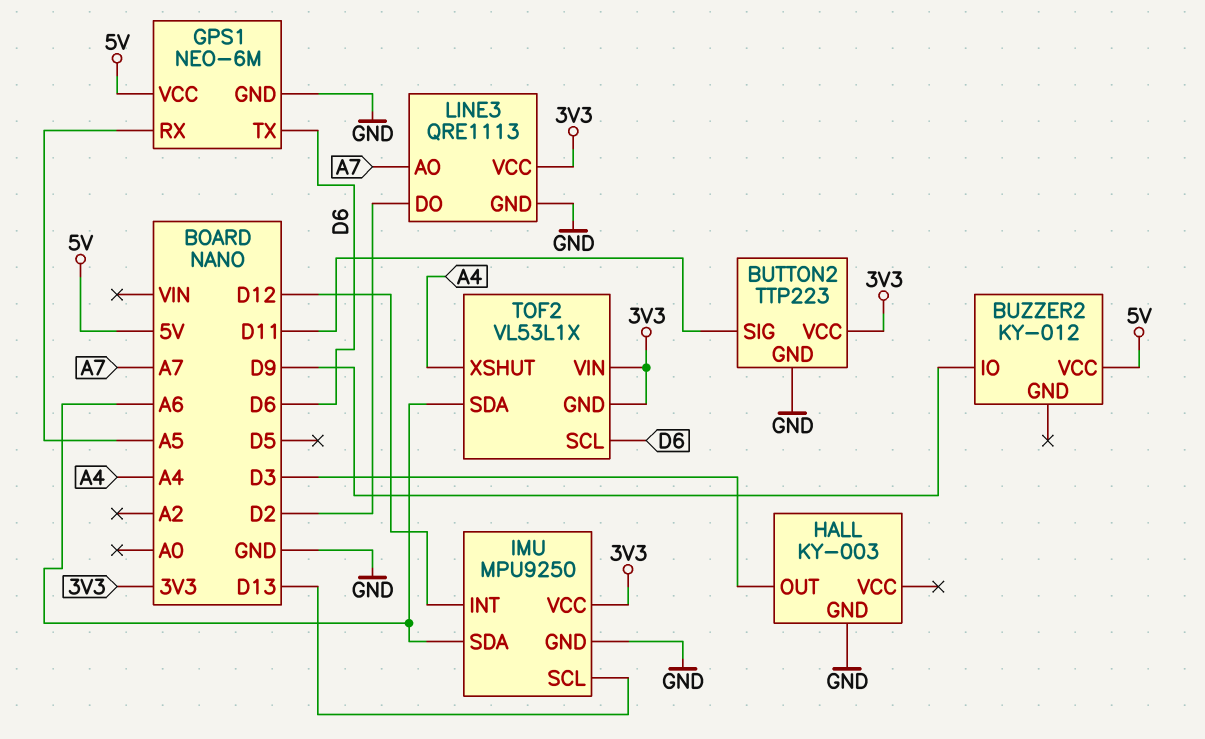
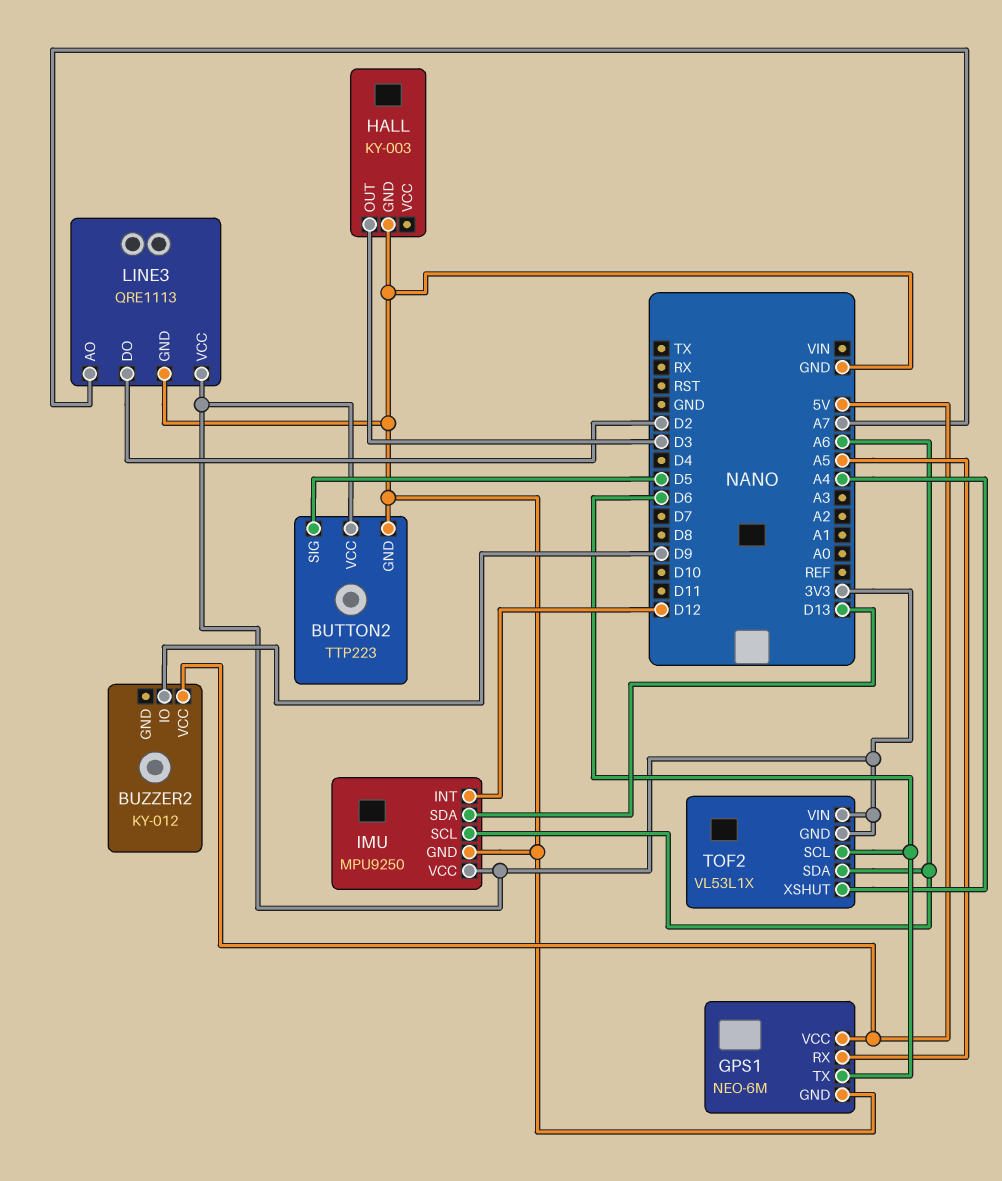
BUTTON2 pin SIG: D11 -> D5
IMU pin SCL: D13 -> A6
IMU pin SDA: A6 -> D13

